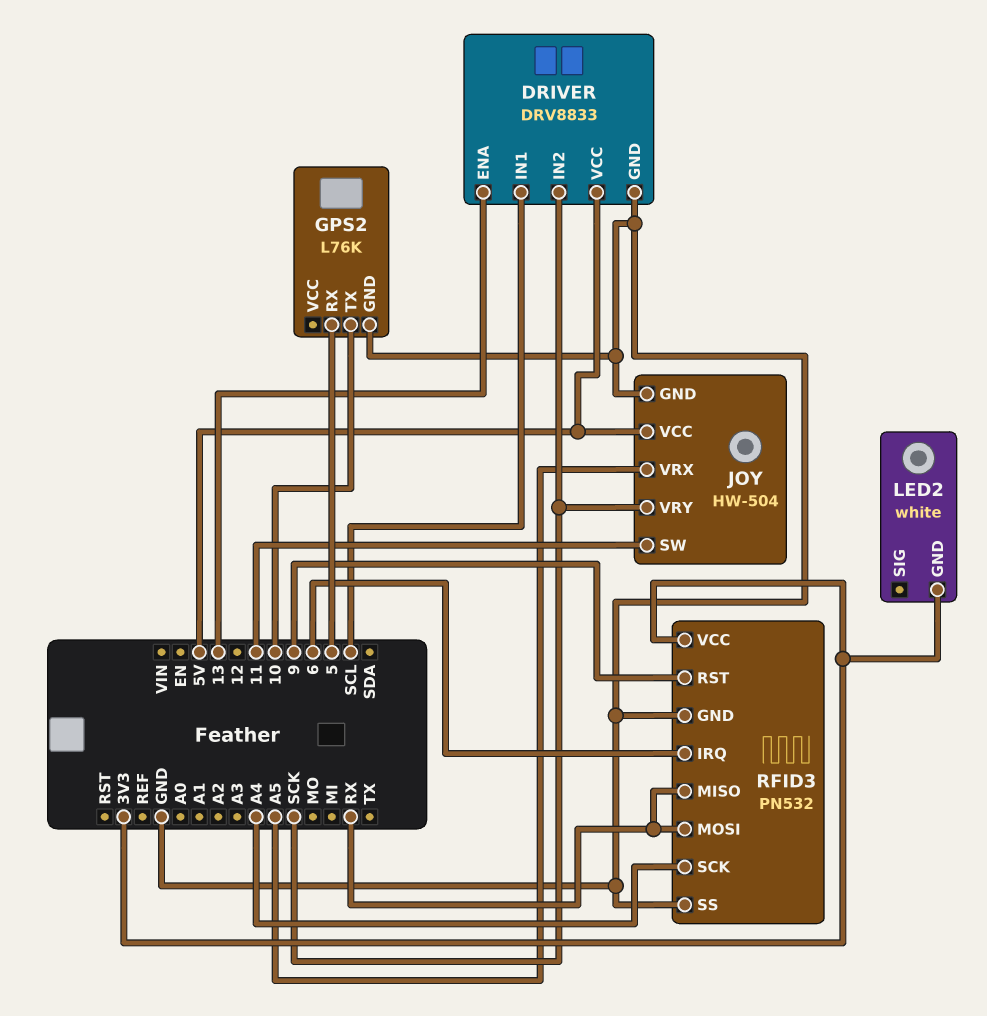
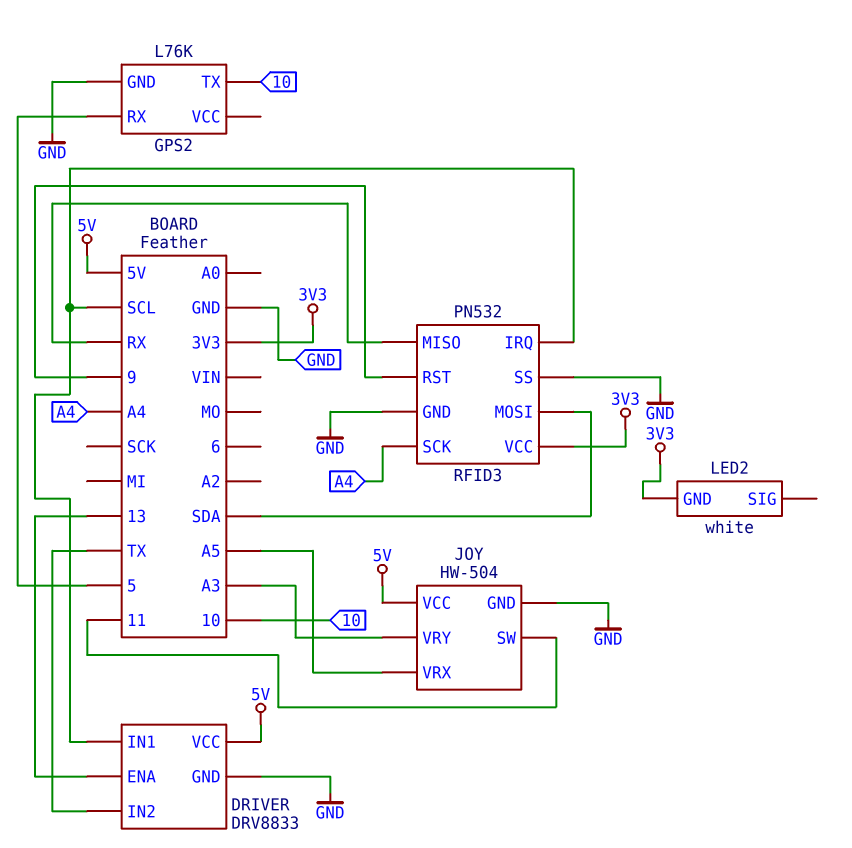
DRIVER pin IN2: SCK -> TX
JOY pin VRY: SCK -> A3
RFID3 pin IRQ: 6 -> SCL
RFID3 pin MOSI: RX -> SDA

